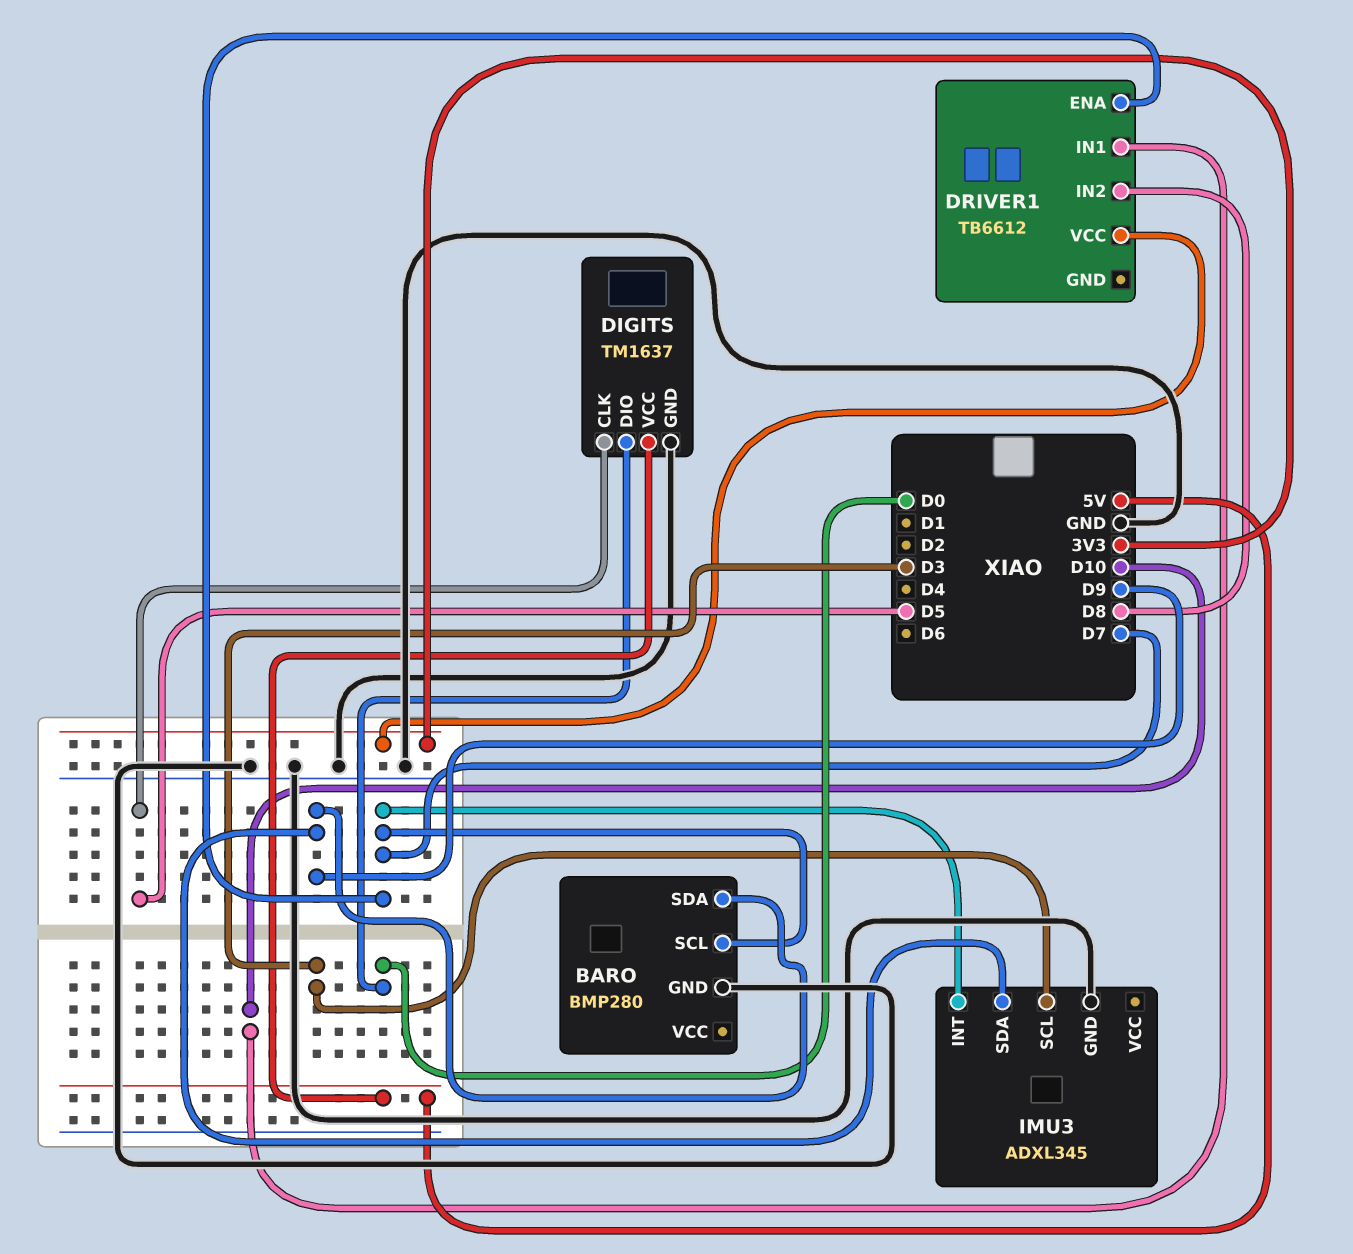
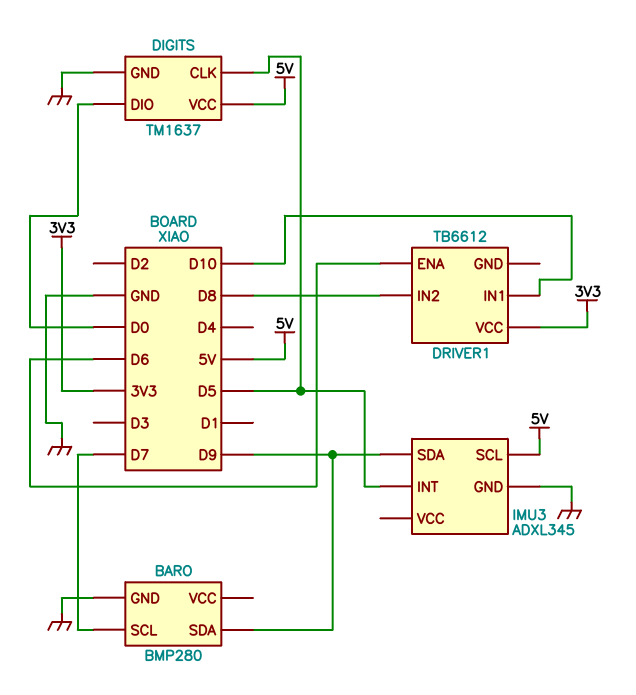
DRIVER1 pin ENA: D7 -> D6
IMU3 pin INT: D7 -> D5
IMU3 pin SCL: D3 -> 5V

